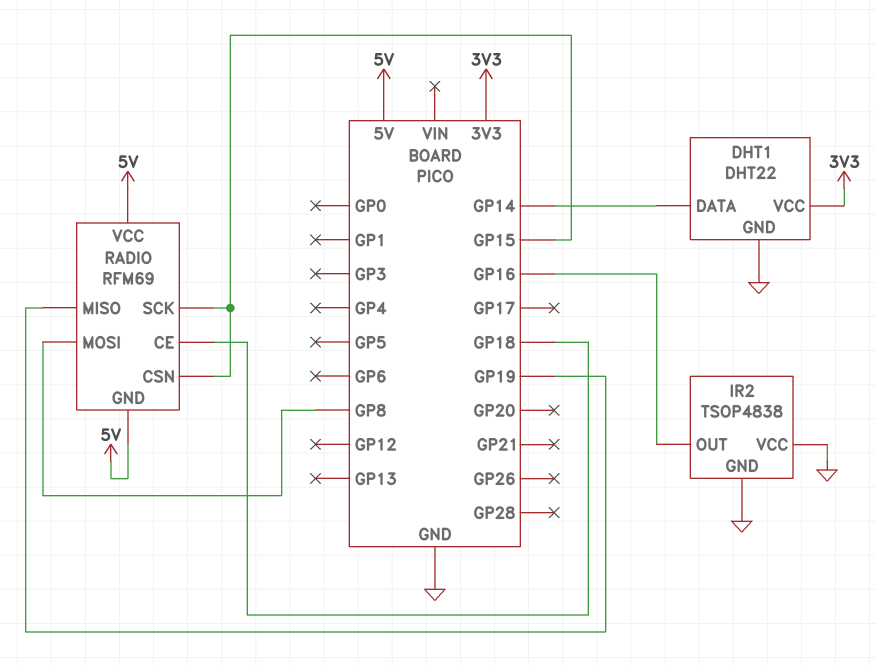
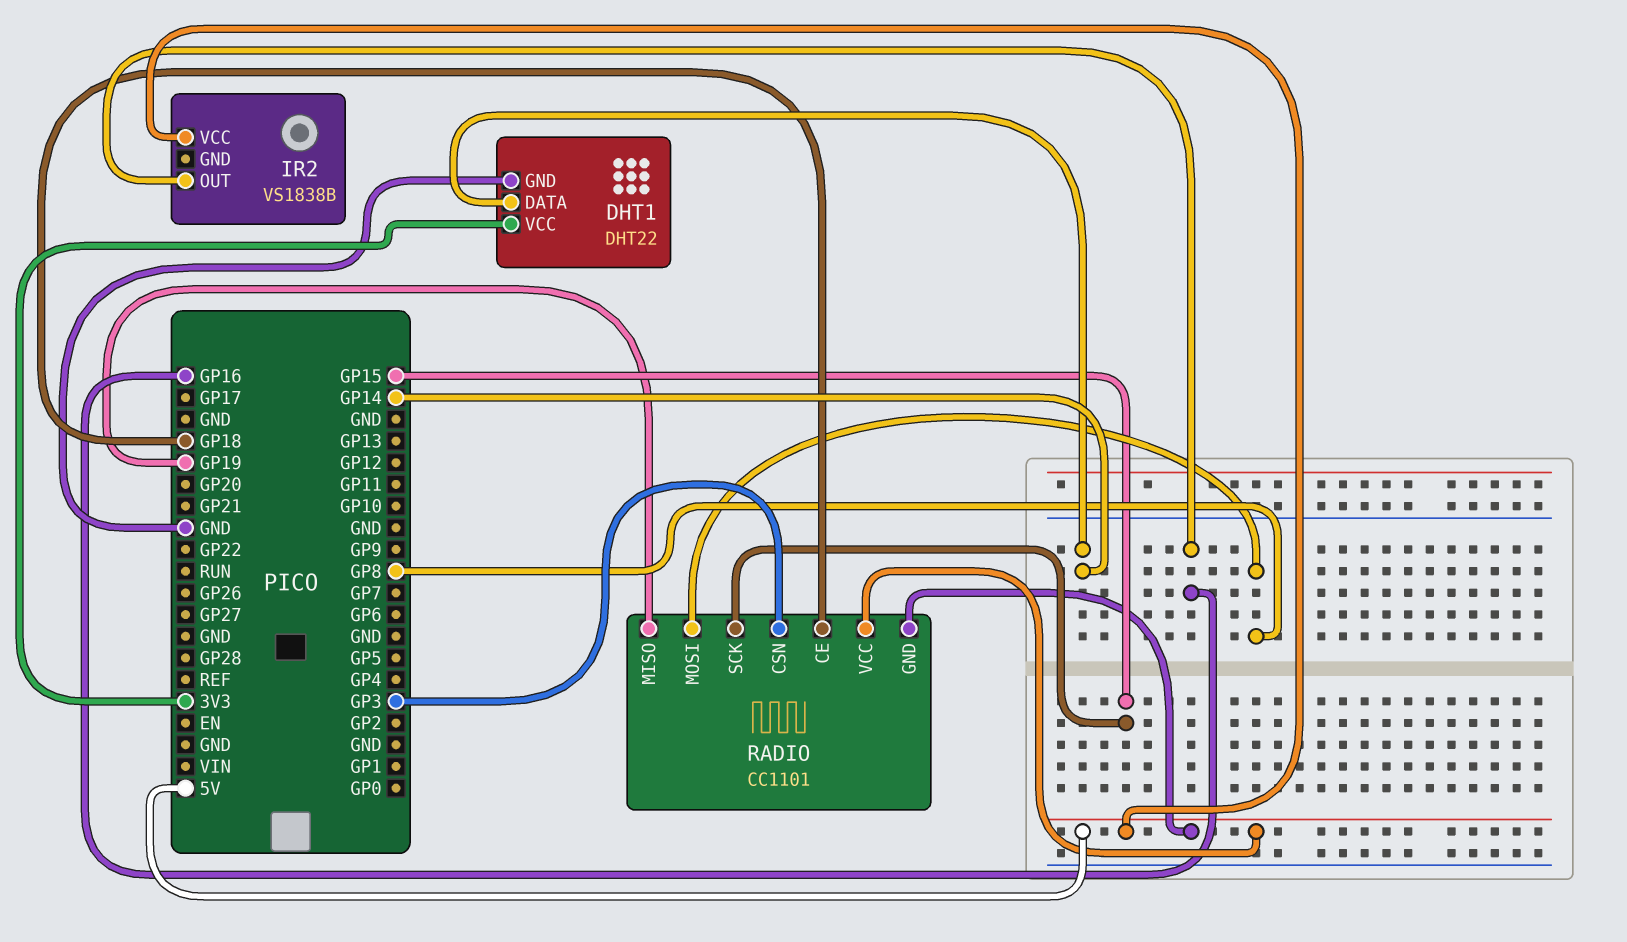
IR2: TSOP4838 -> VS1838B
IR2 pin GND: GND -> none
IR2 pin VCC: GND -> 5V
RADIO: RFM69 -> CC1101
RADIO pin CSN: GP15 -> GP3

